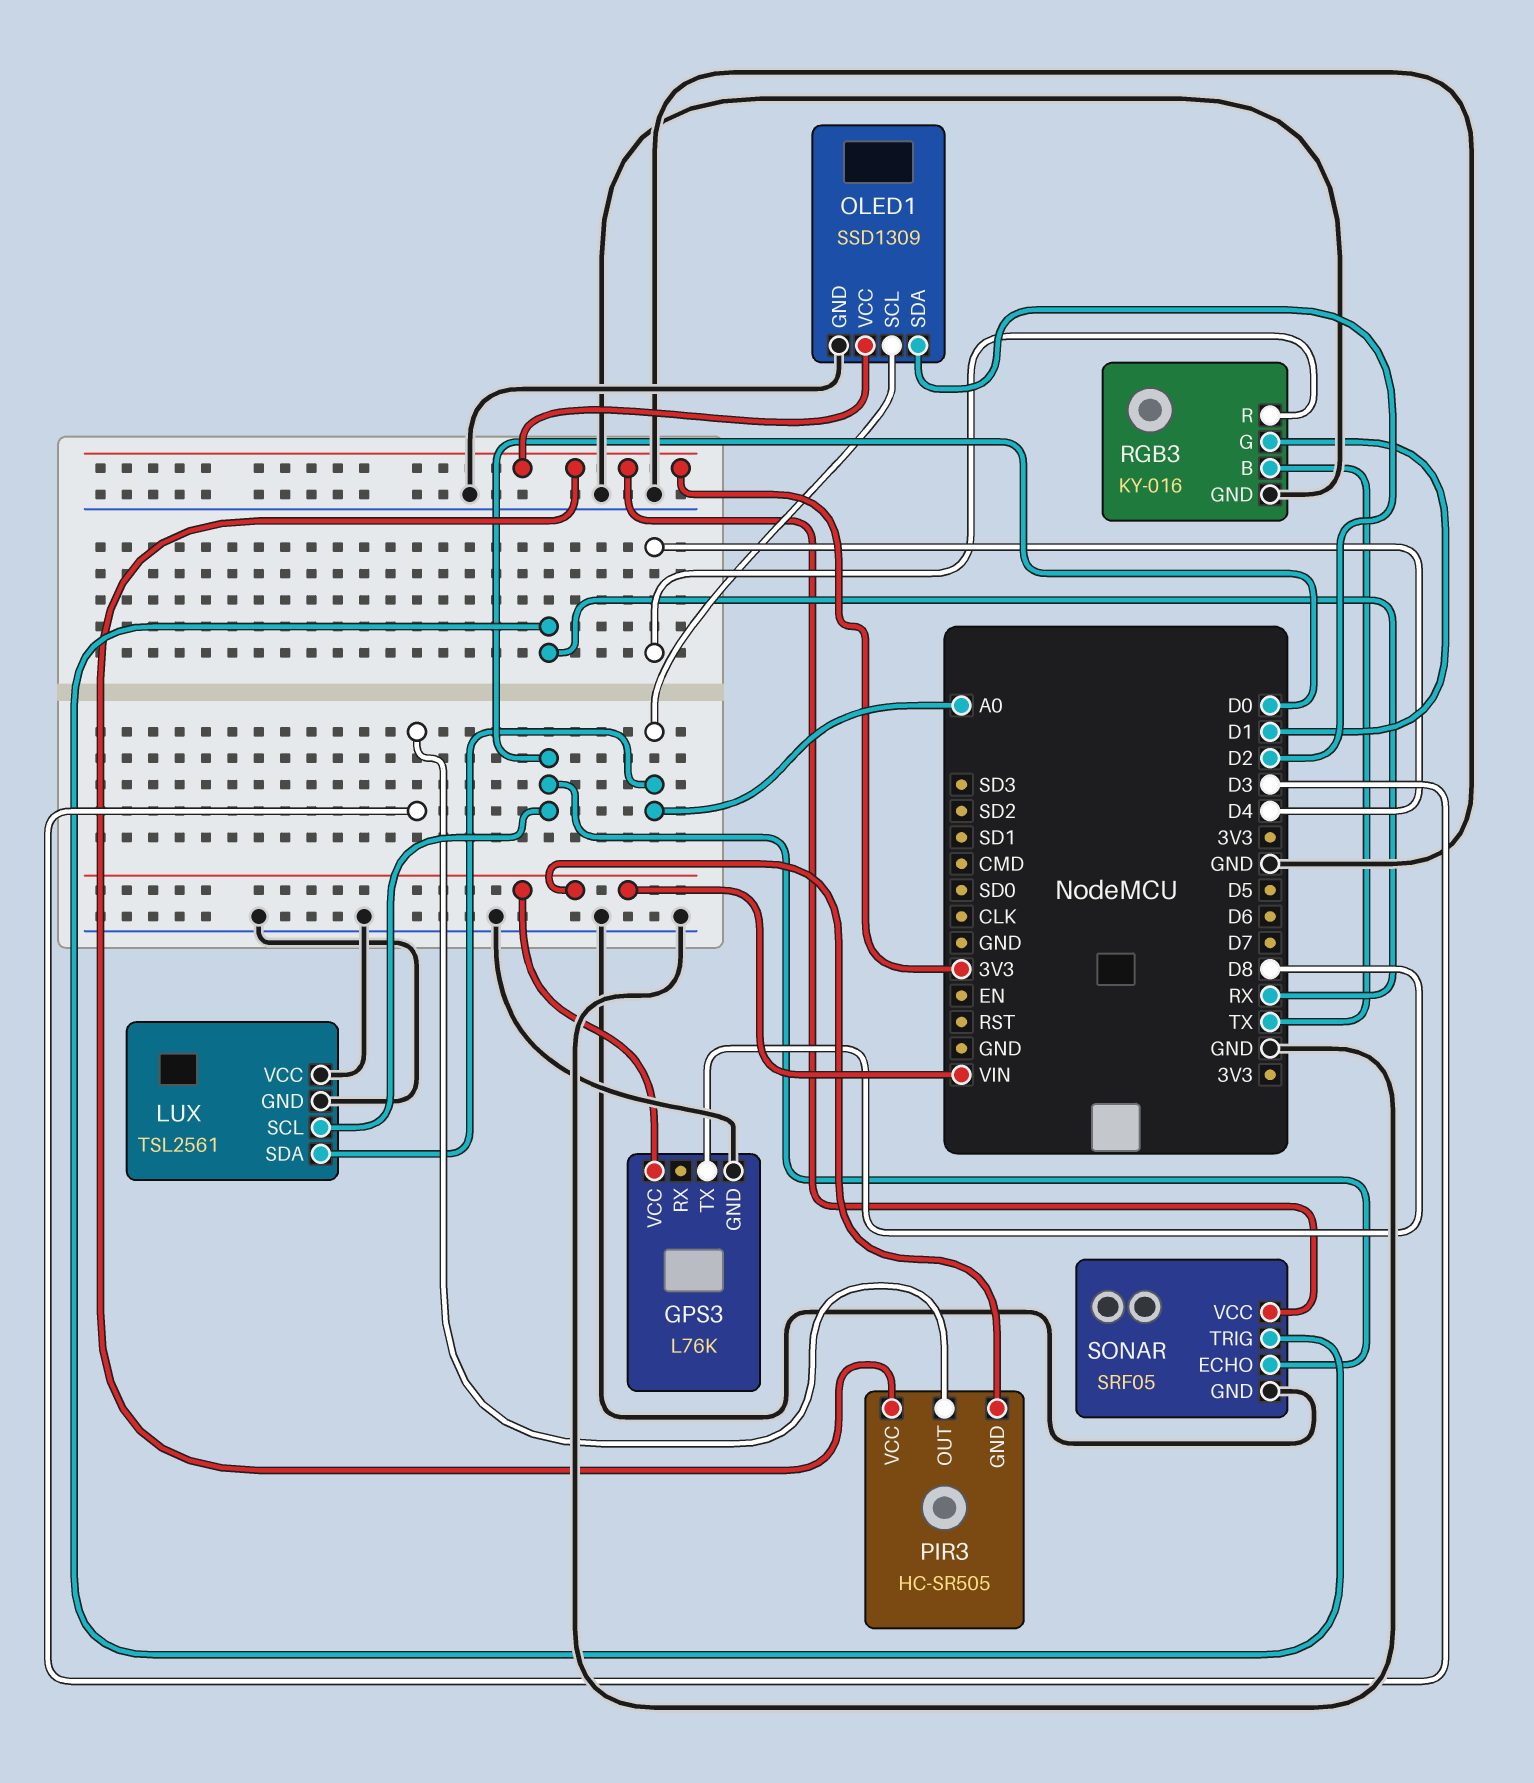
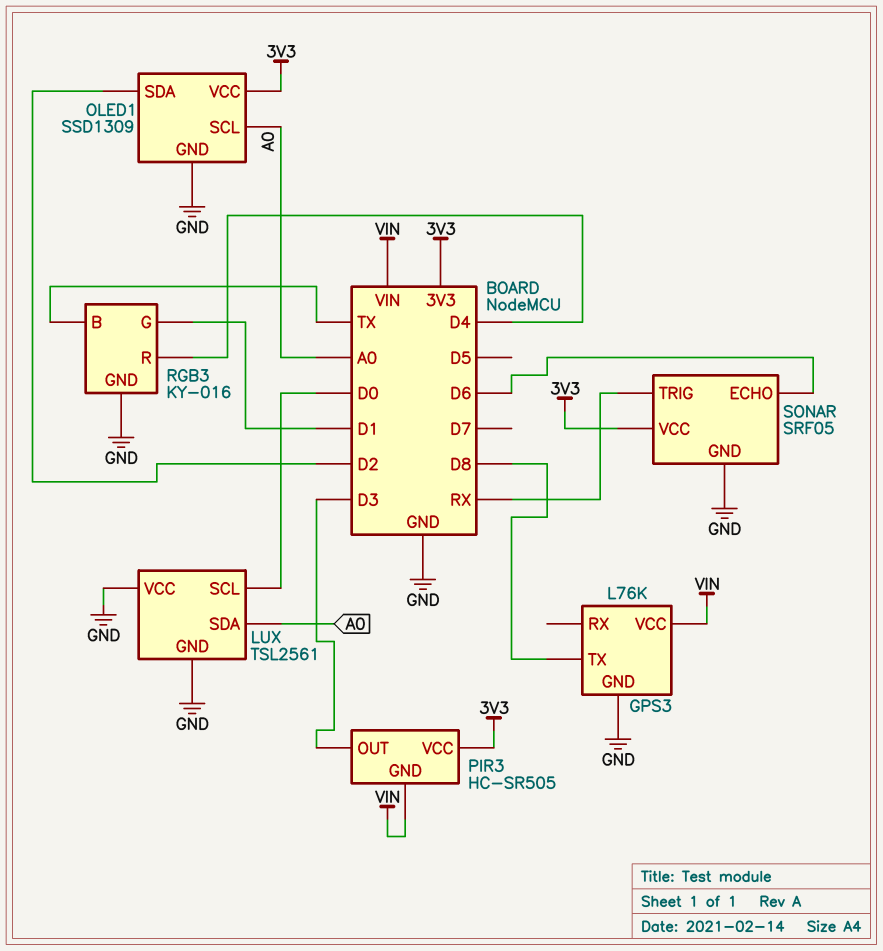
SONAR pin ECHO: D0 -> D6

